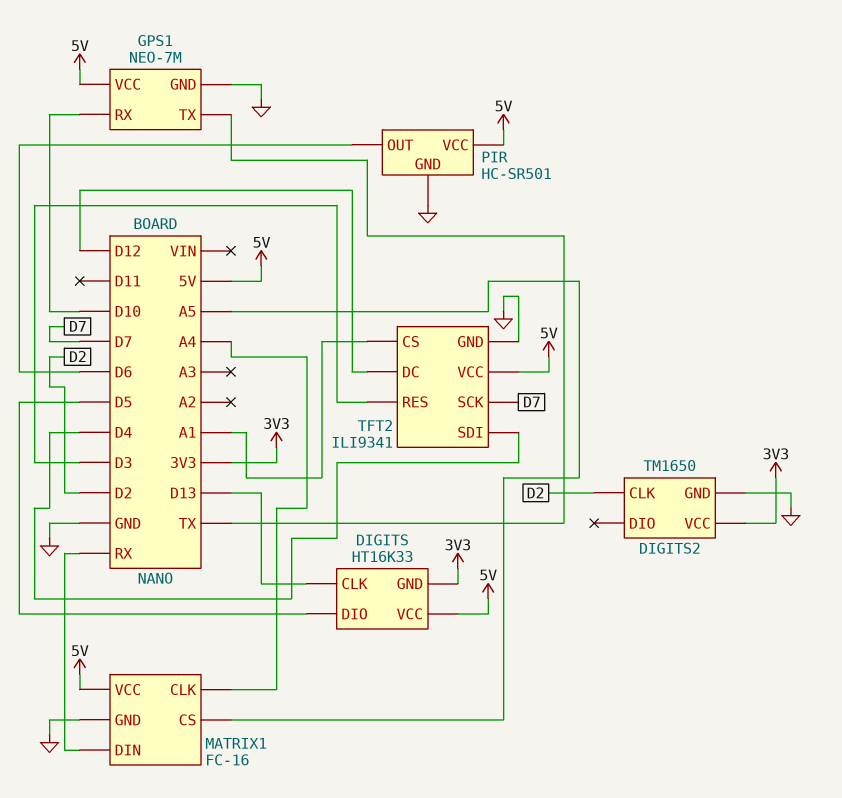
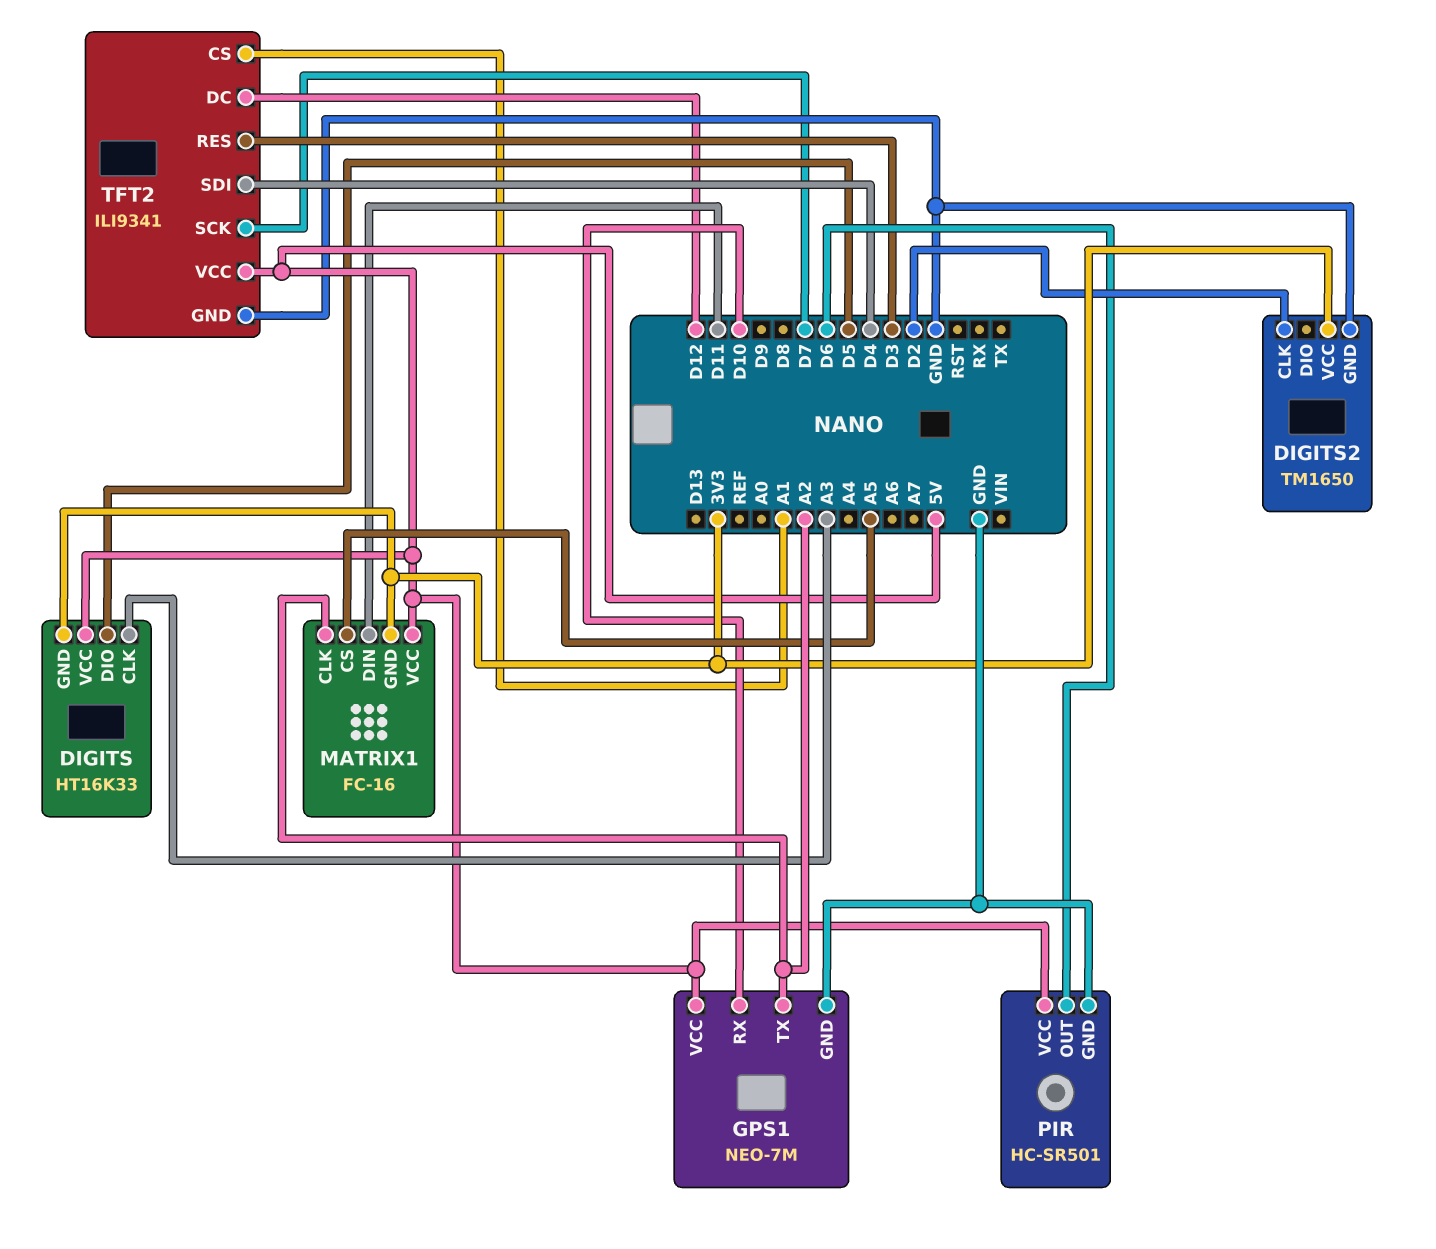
DIGITS pin CLK: D13 -> A3
GPS1 pin TX: TX -> A2
MATRIX1 pin CLK: A4 -> A2
MATRIX1 pin DIN: RX -> D11
MATRIX1 pin GND: GND -> 3V3

